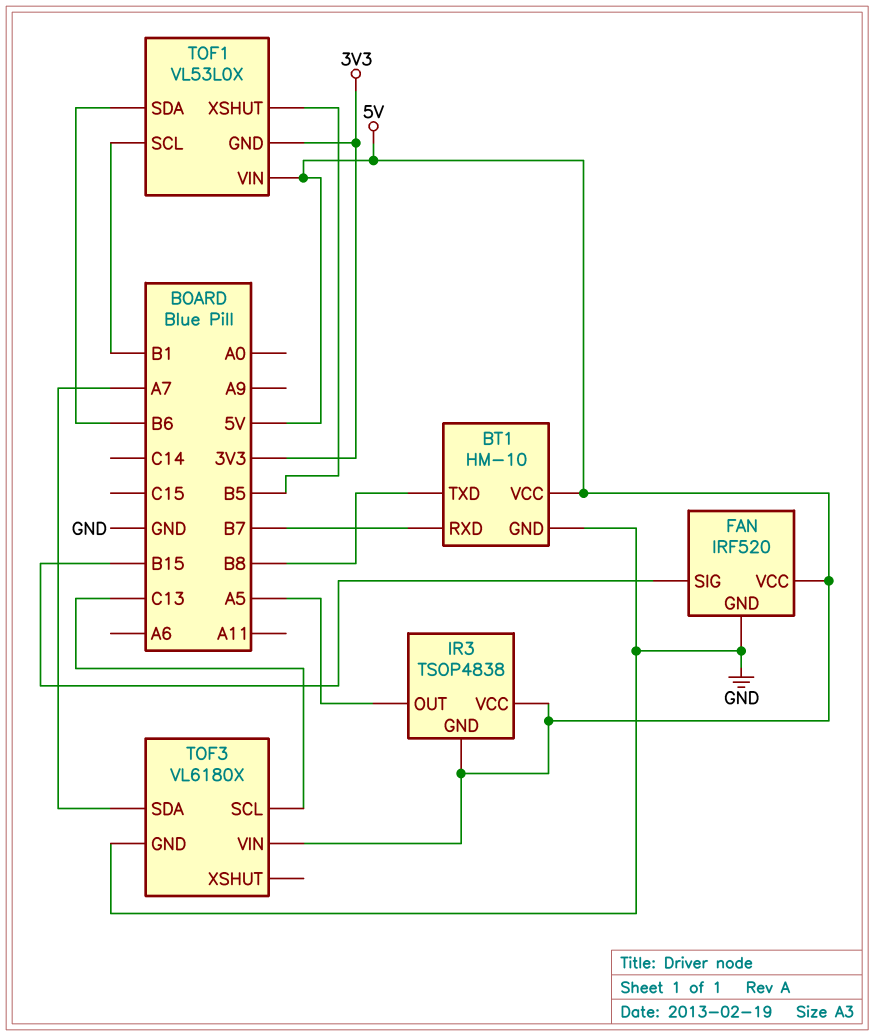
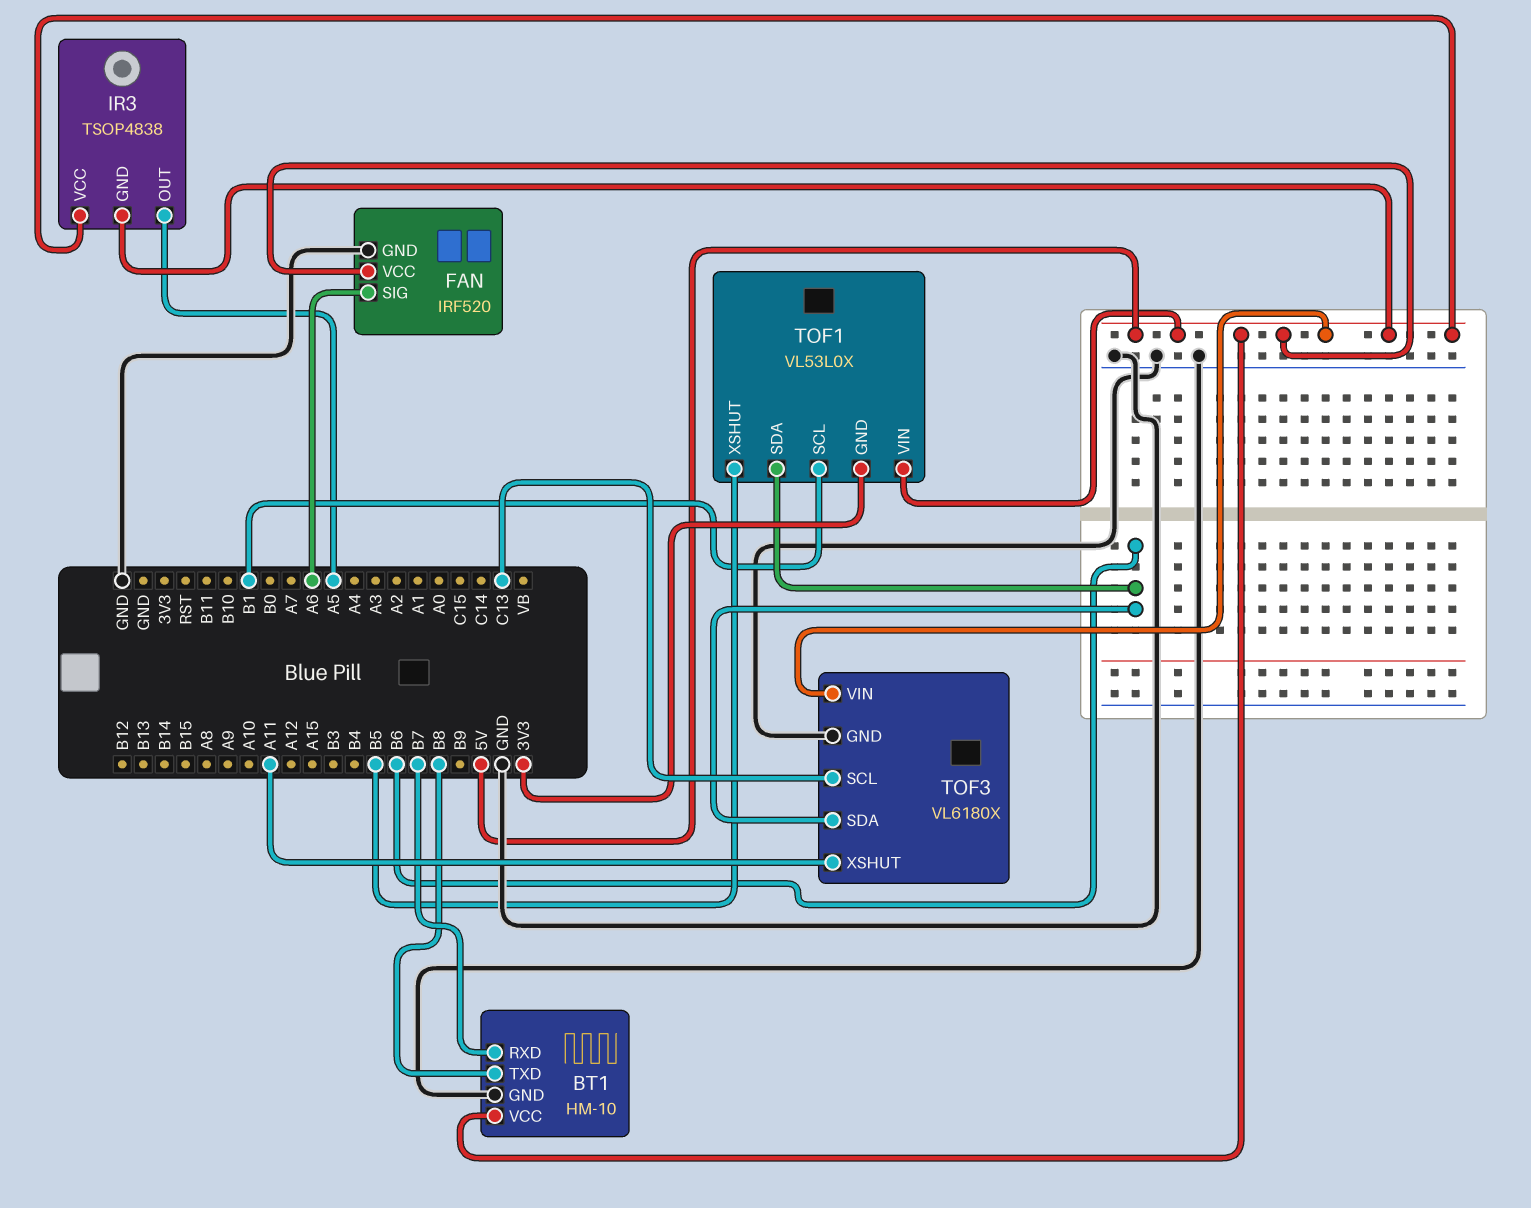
FAN pin SIG: B15 -> A6
TOF3 pin SDA: A7 -> B6
TOF3 pin XSHUT: none -> A11

